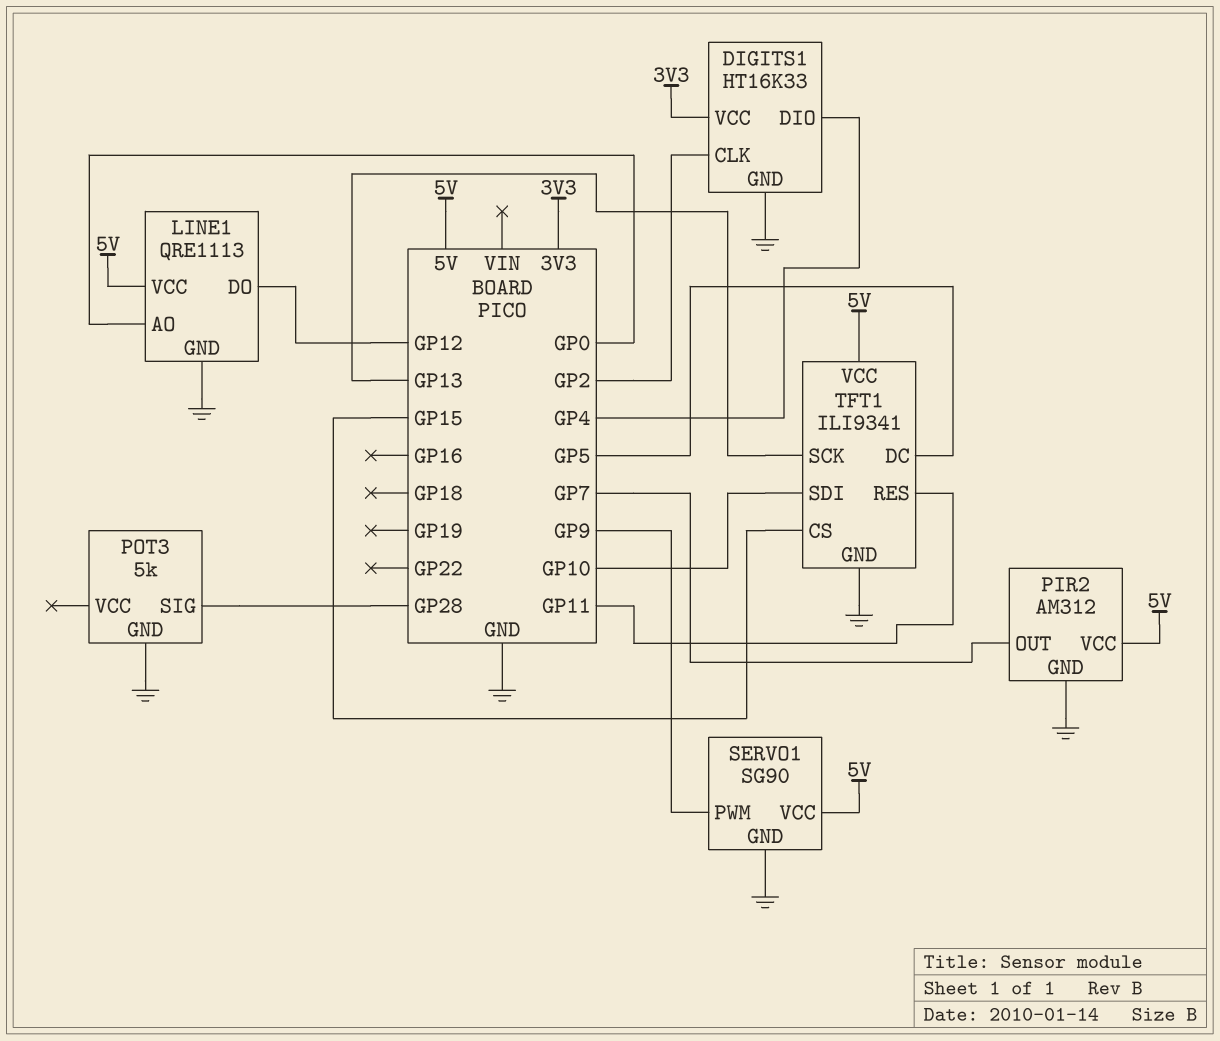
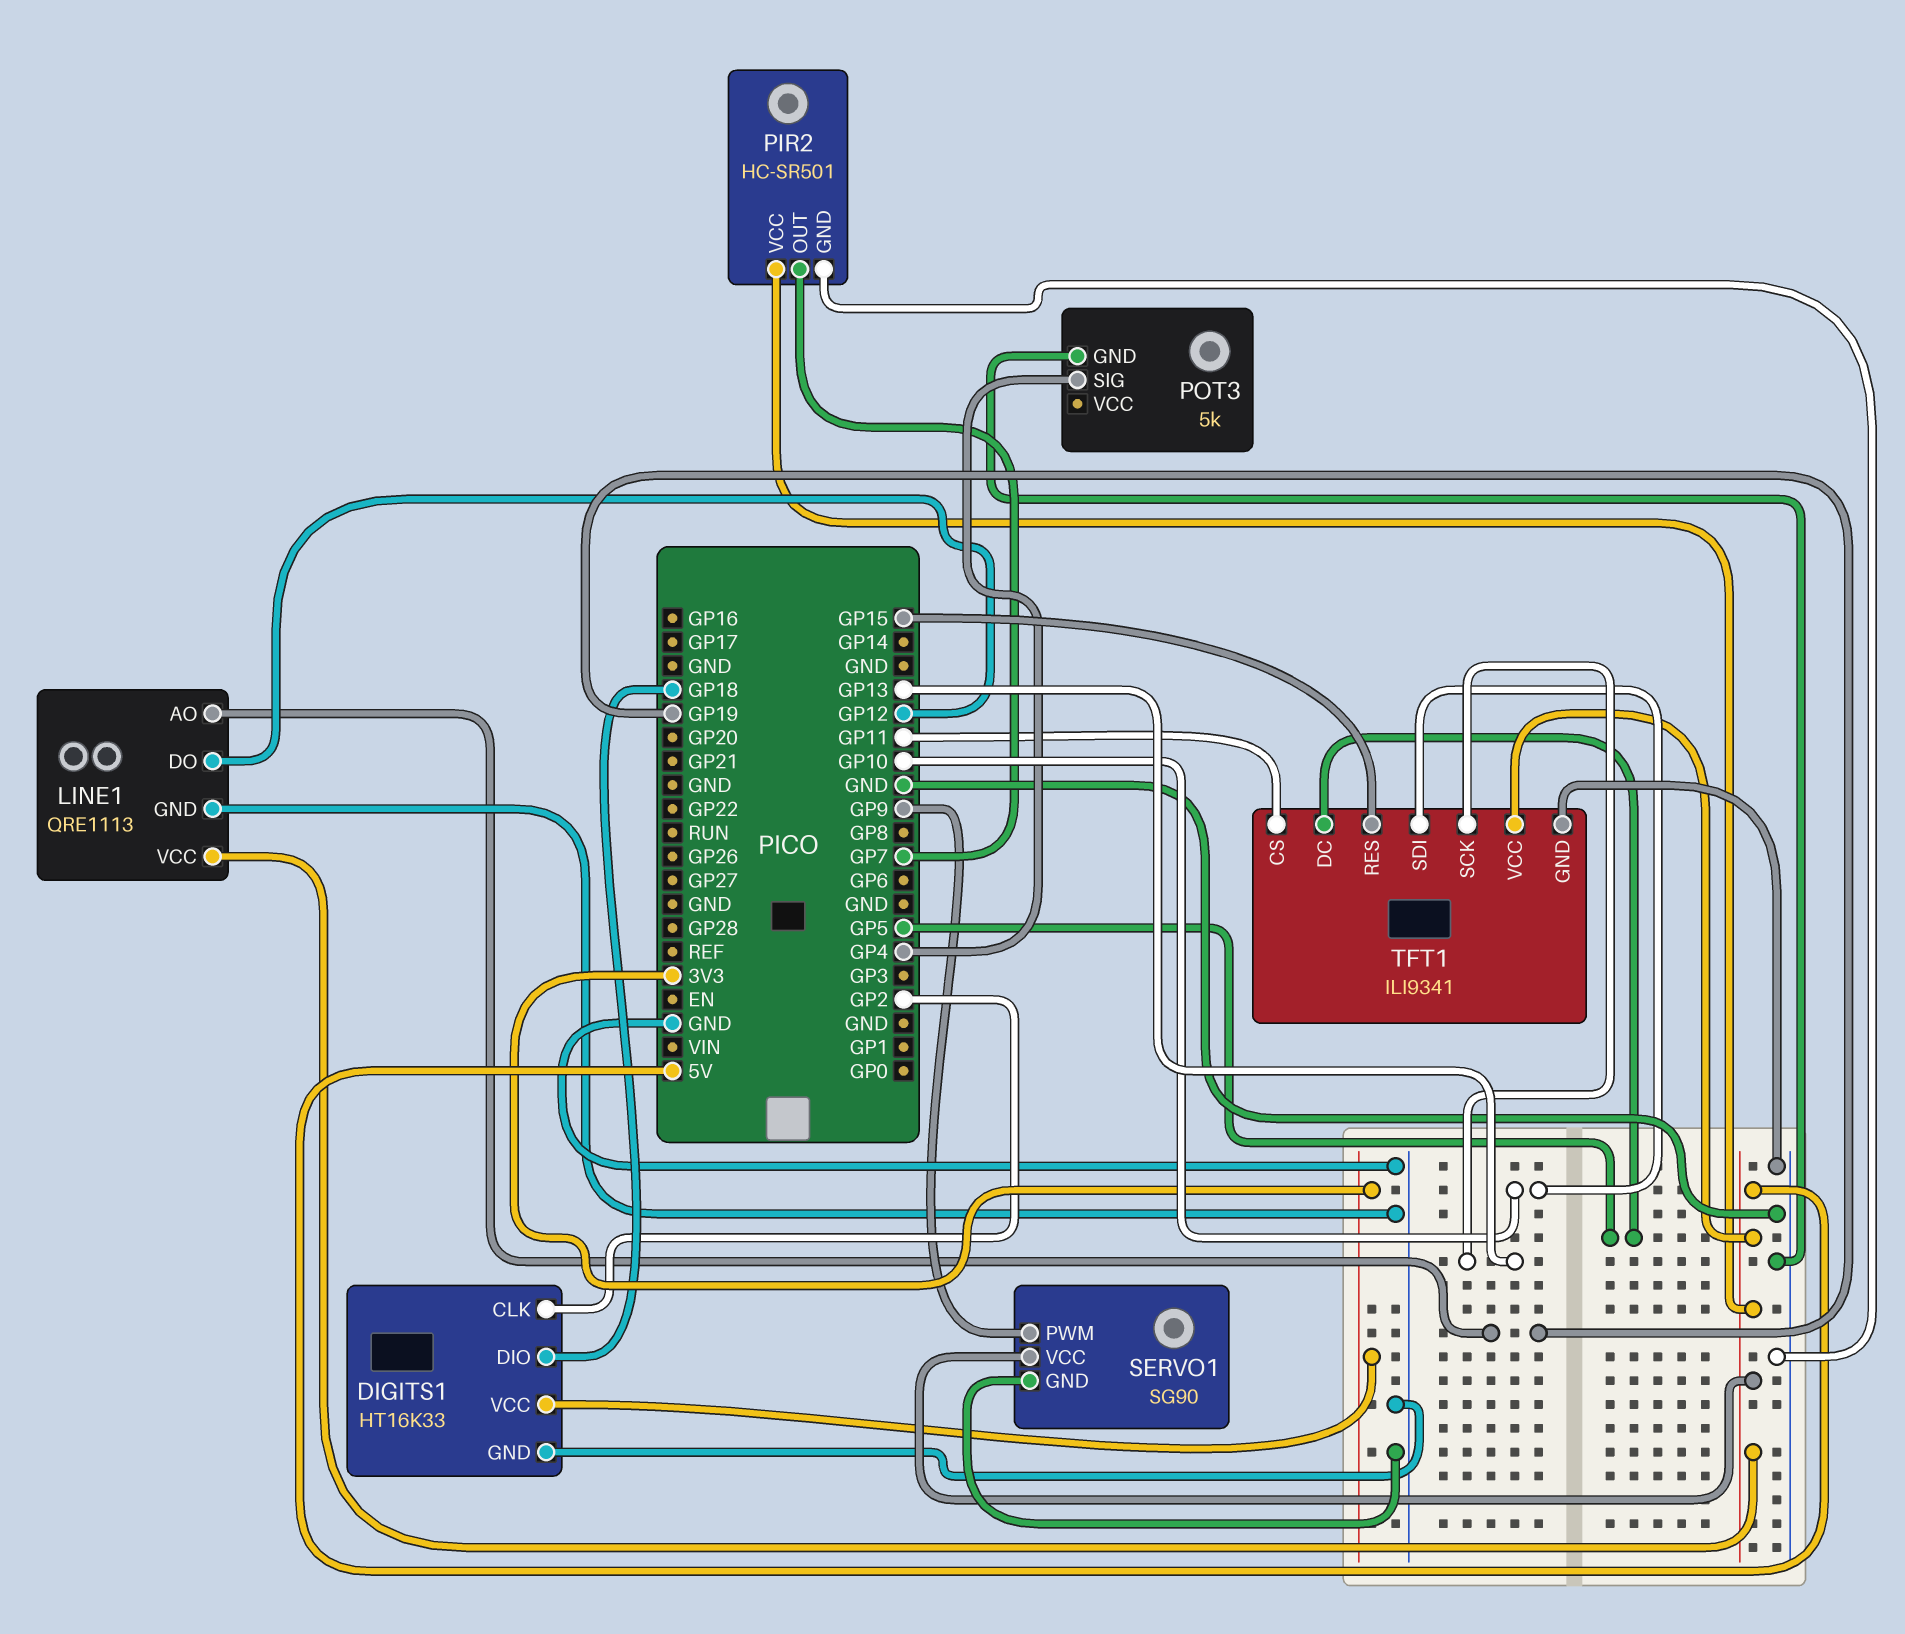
DIGITS1 pin DIO: GP4 -> GP18
LINE1 pin AO: GP0 -> GP19
PIR2: AM312 -> HC-SR501
POT3 pin SIG: GP28 -> GP4
TFT1 pin CS: GP15 -> GP11
TFT1 pin RES: GP11 -> GP15

